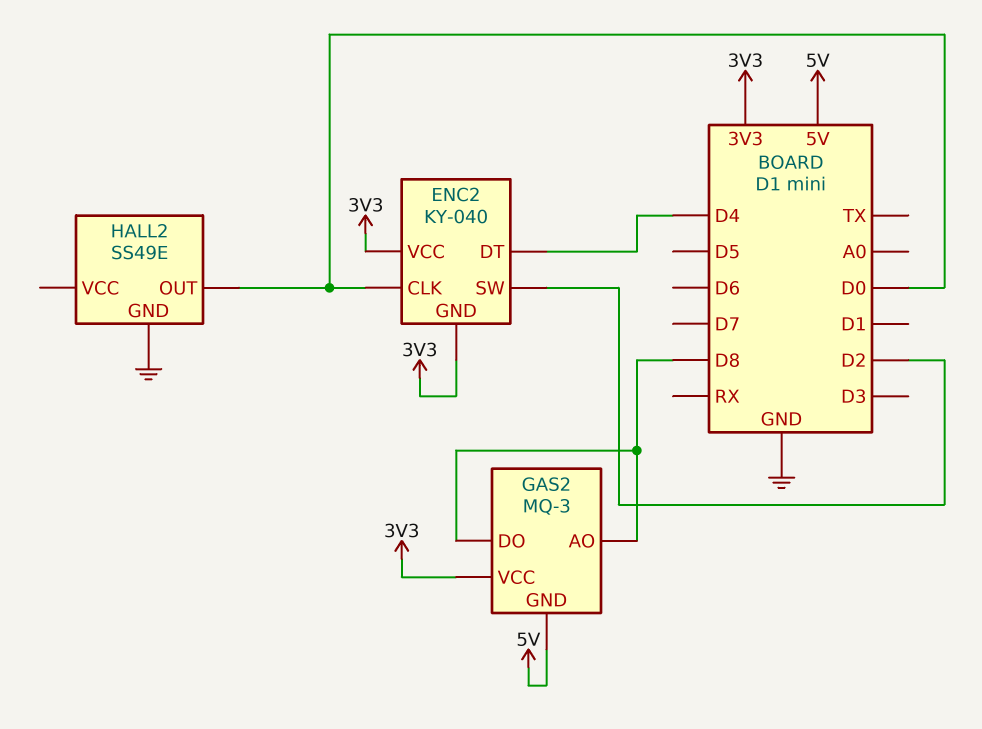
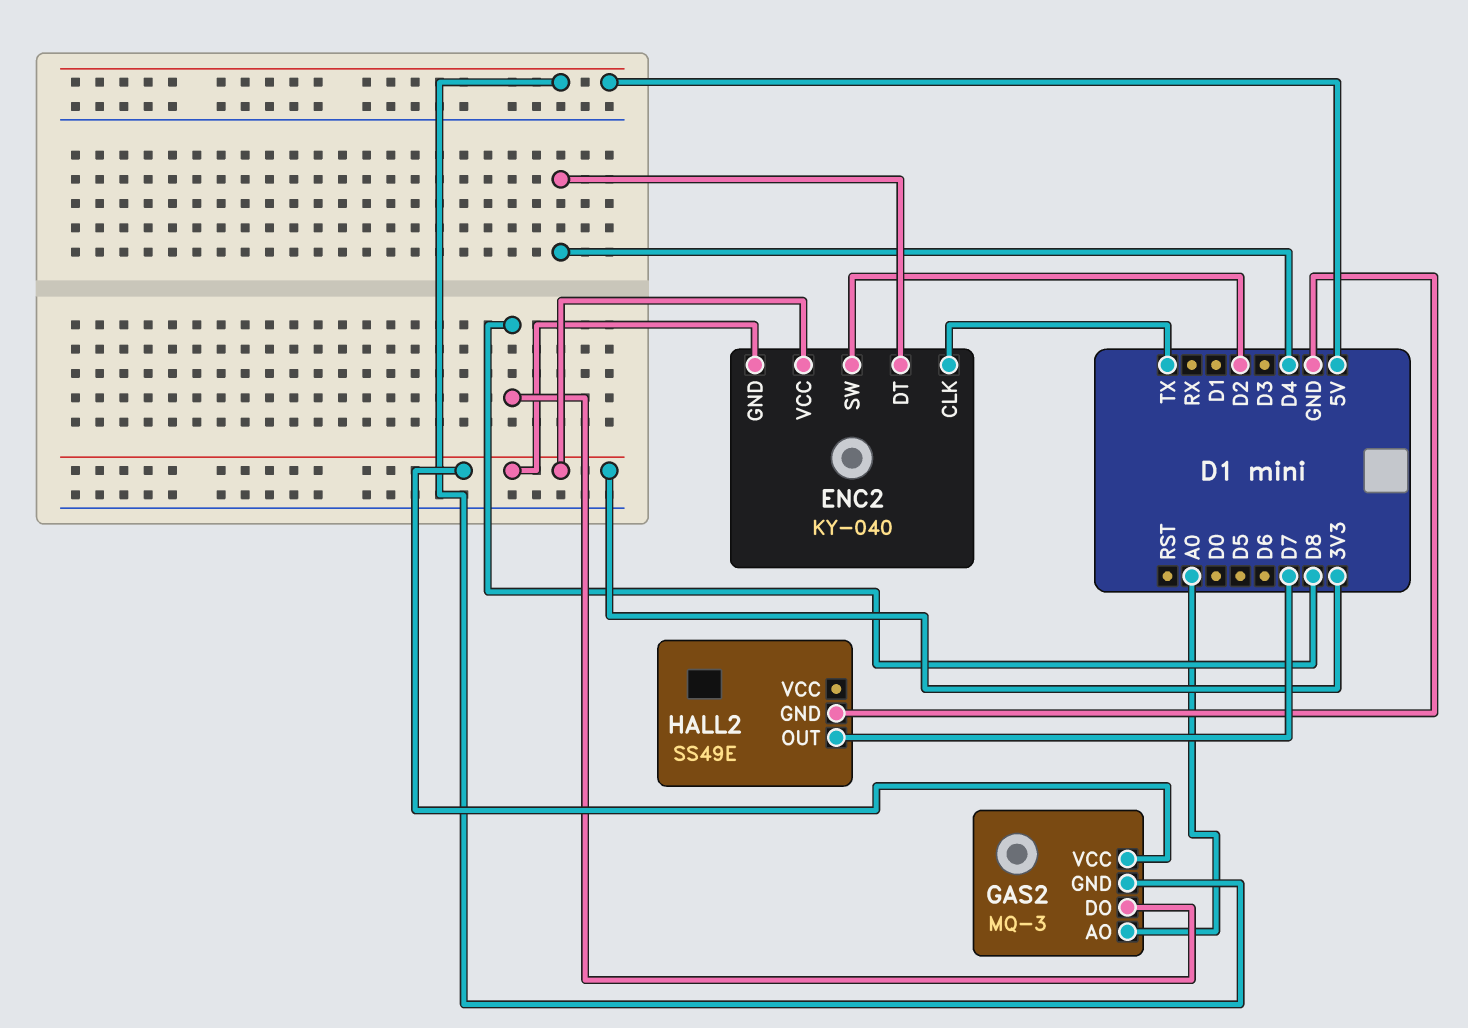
ENC2 pin CLK: D0 -> TX
GAS2 pin AO: D8 -> A0
HALL2 pin OUT: D0 -> D7

